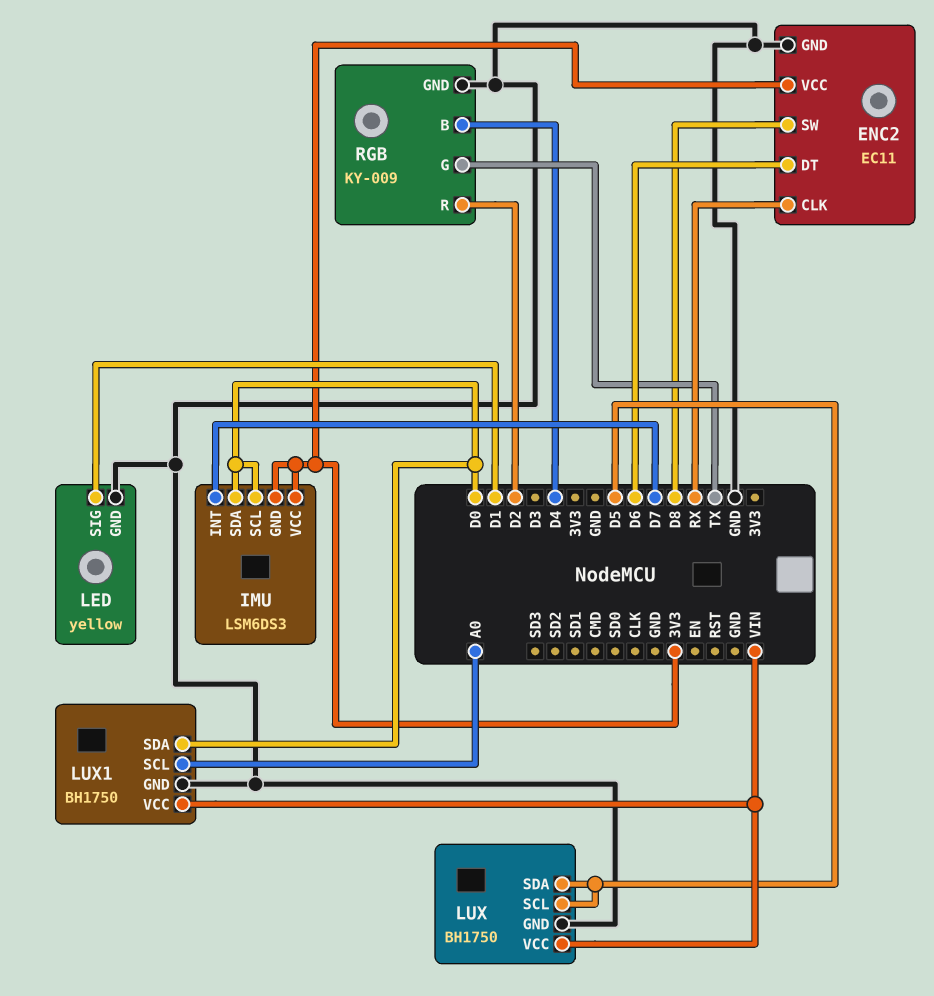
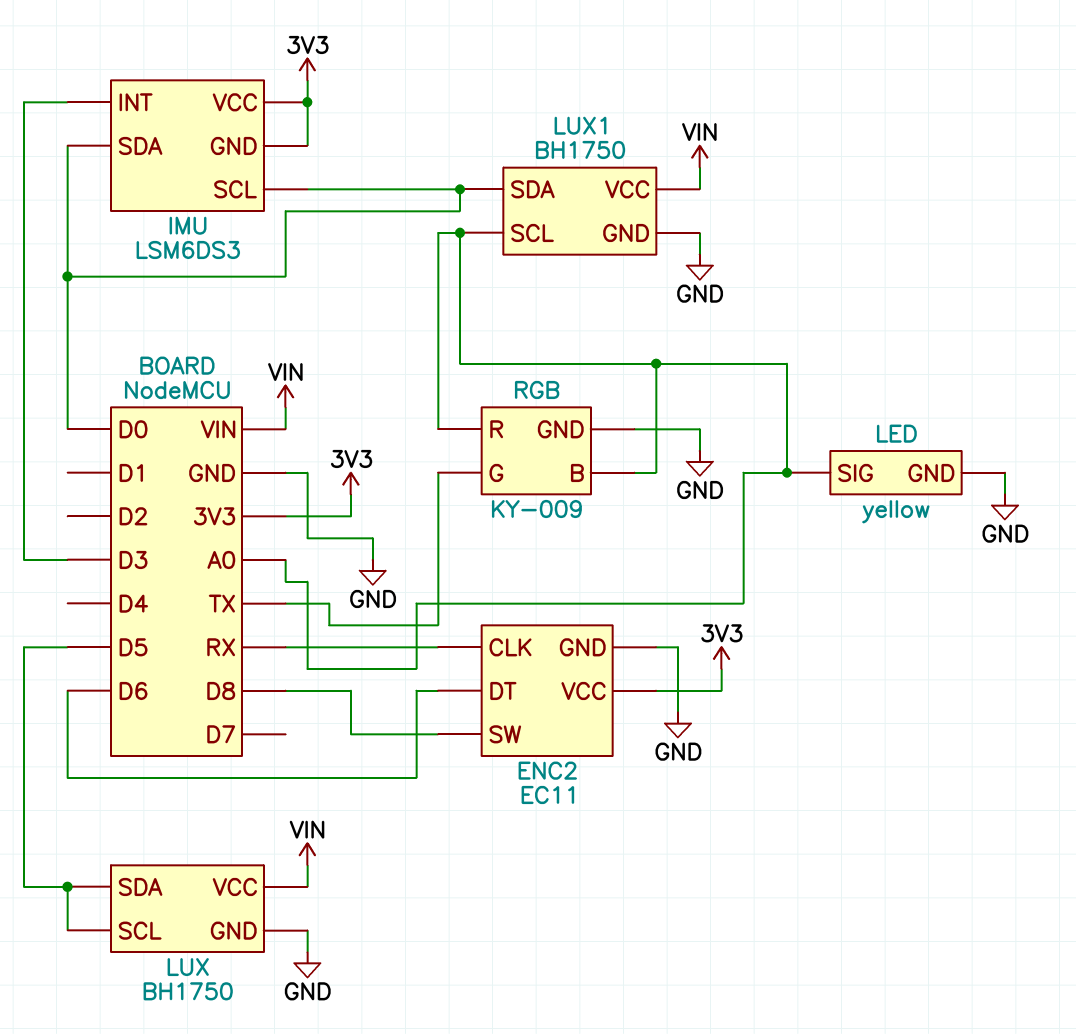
IMU pin INT: D7 -> D3
LED pin SIG: D1 -> A0
RGB pin B: D4 -> A0
RGB pin R: D2 -> A0

